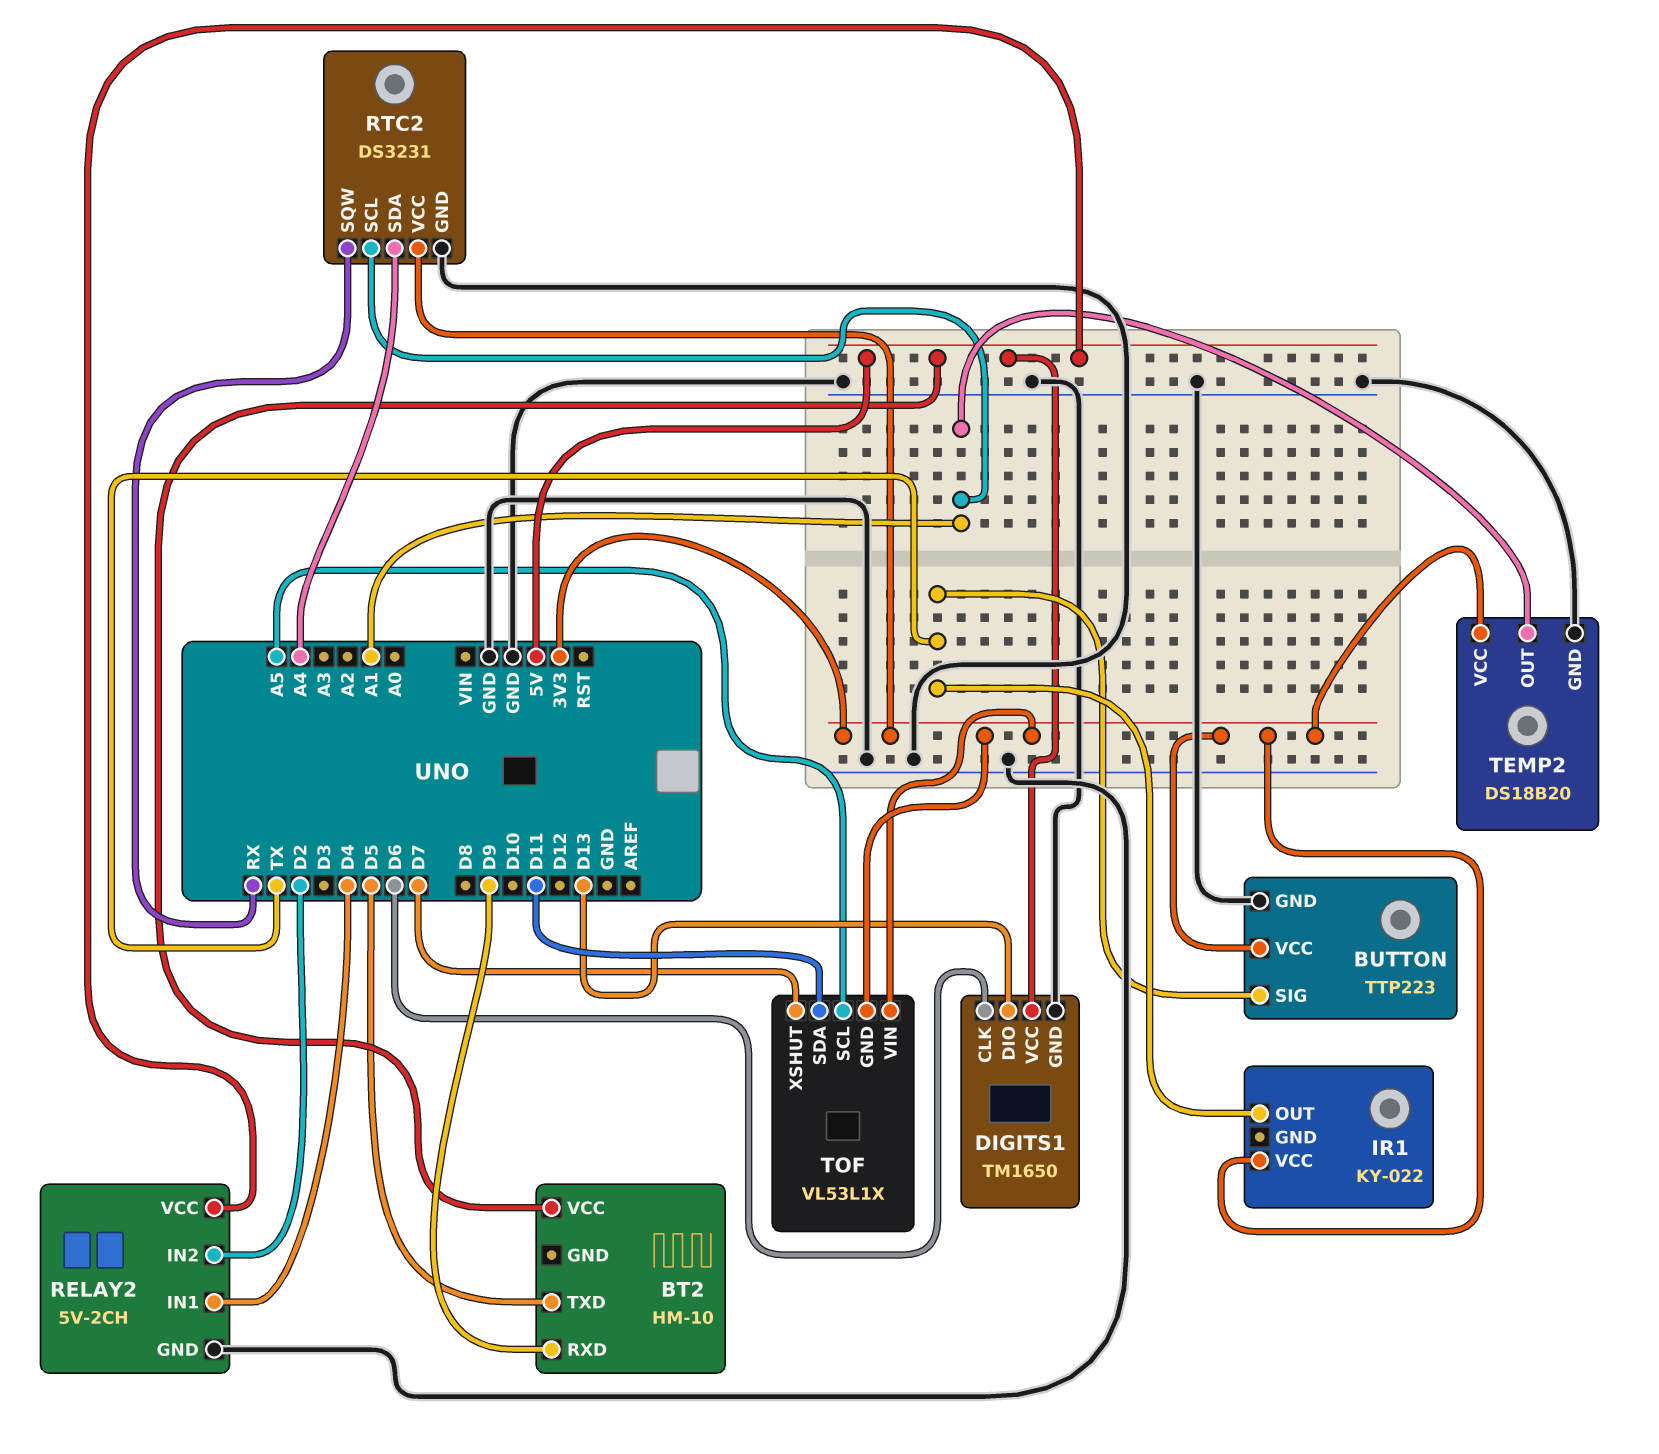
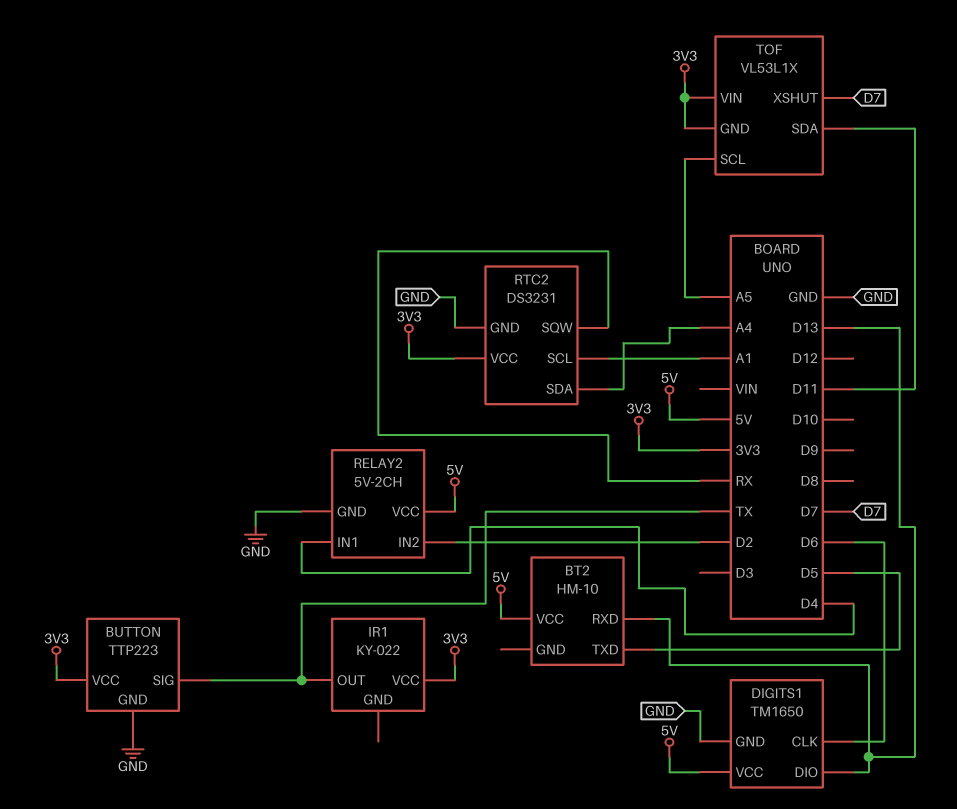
BT2 pin RXD: D9 -> D13
TEMP2: DS18B20 -> none
TEMP2 pin GND: GND -> none
TEMP2 pin OUT: A1 -> none
TEMP2 pin VCC: 3V3 -> none

